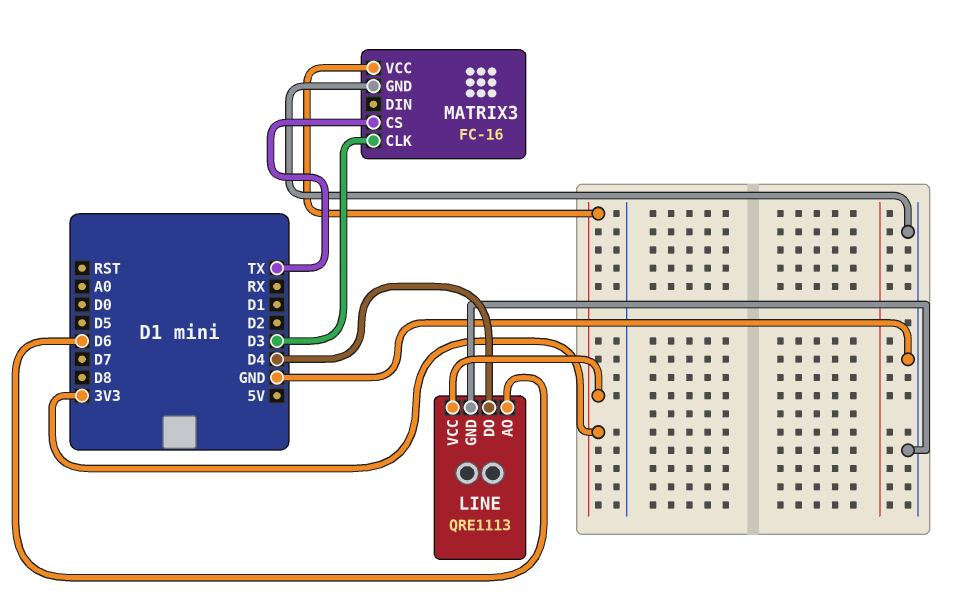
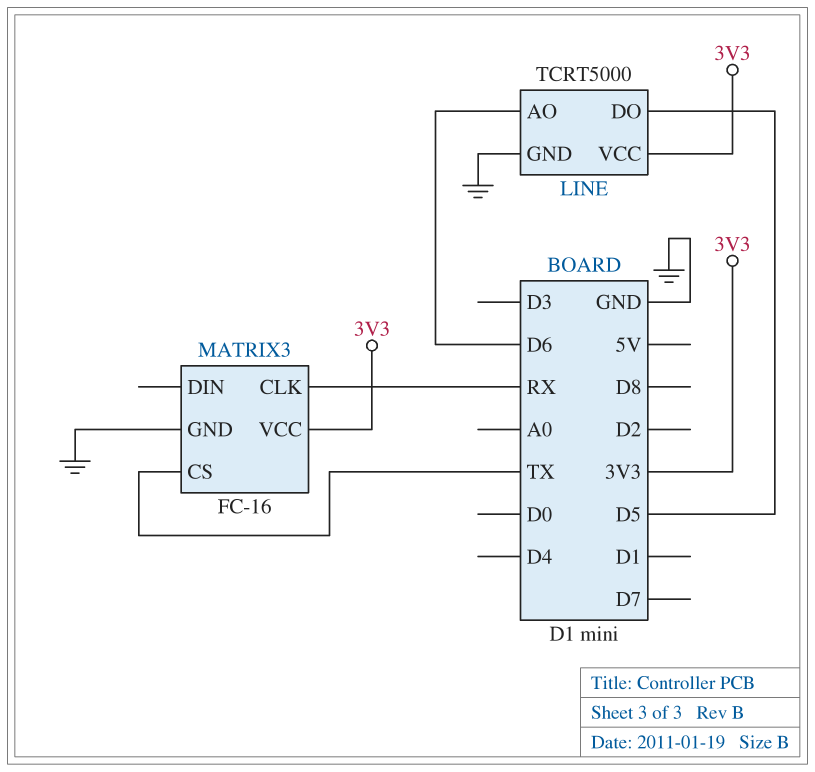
LINE: QRE1113 -> TCRT5000
LINE pin DO: D4 -> D5
MATRIX3 pin CLK: D3 -> RX

